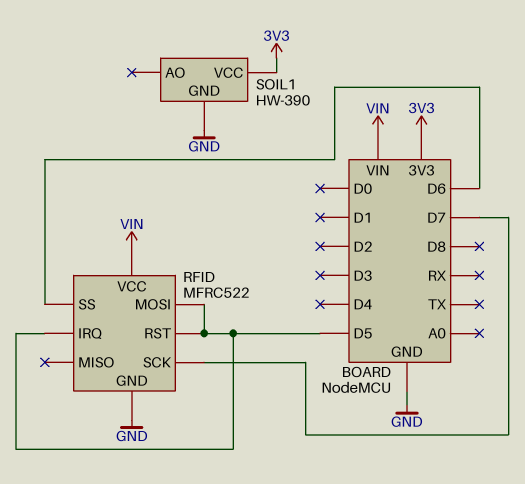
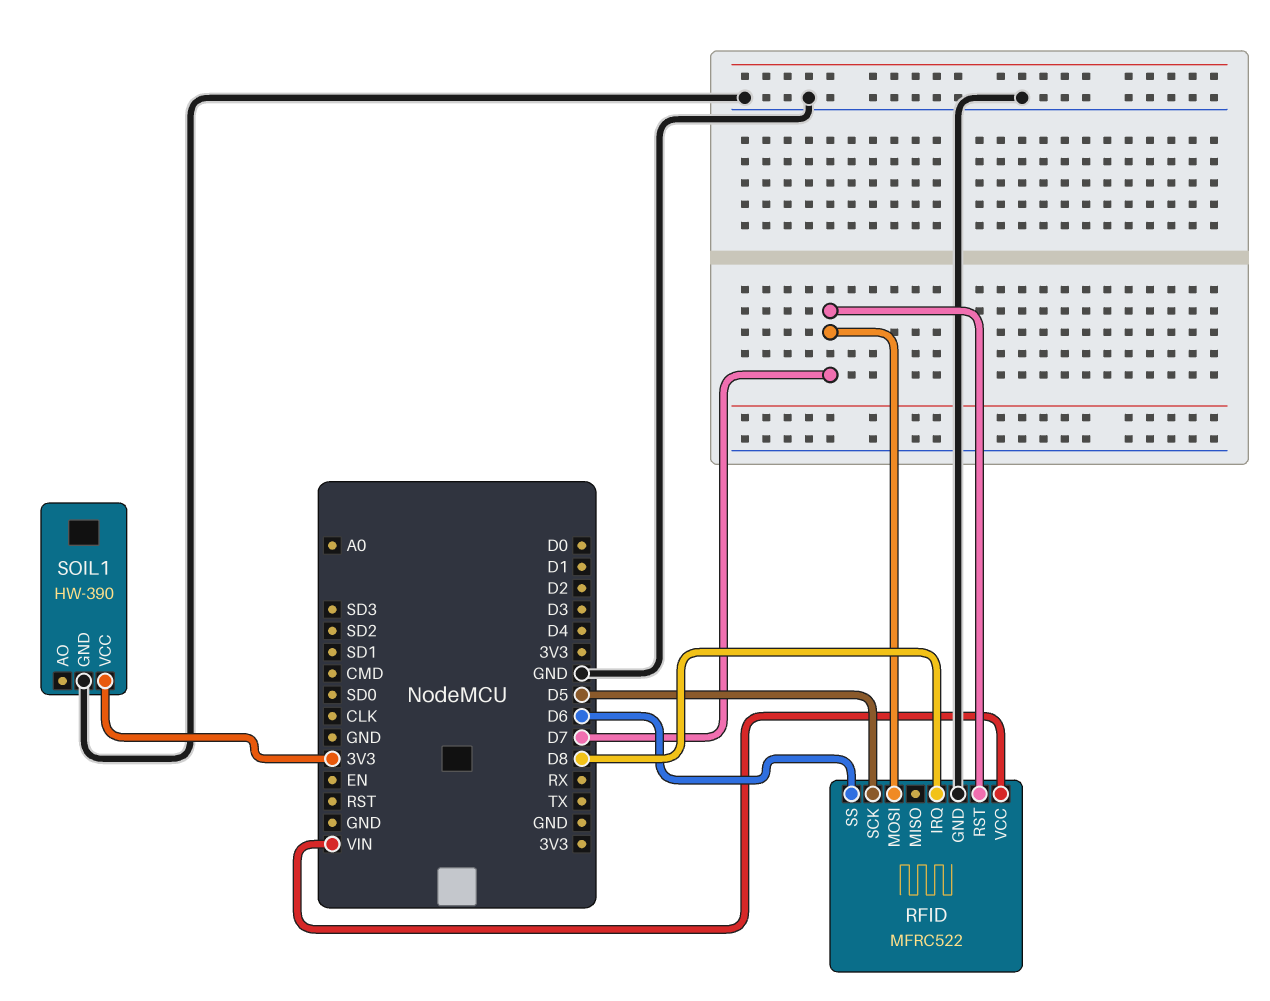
RFID pin IRQ: D5 -> D8
RFID pin MOSI: D5 -> D7
RFID pin RST: D5 -> D7
RFID pin SCK: D7 -> D5

